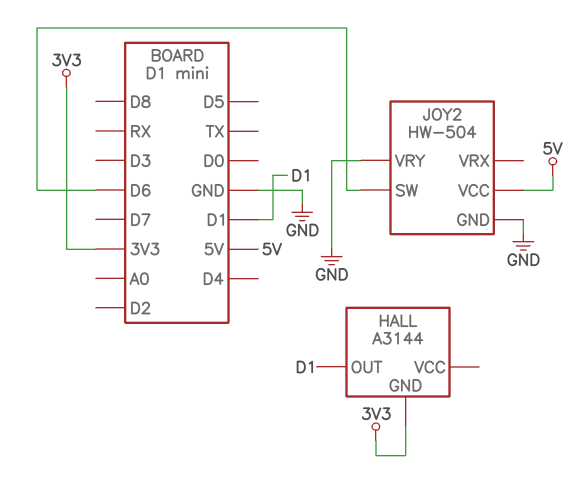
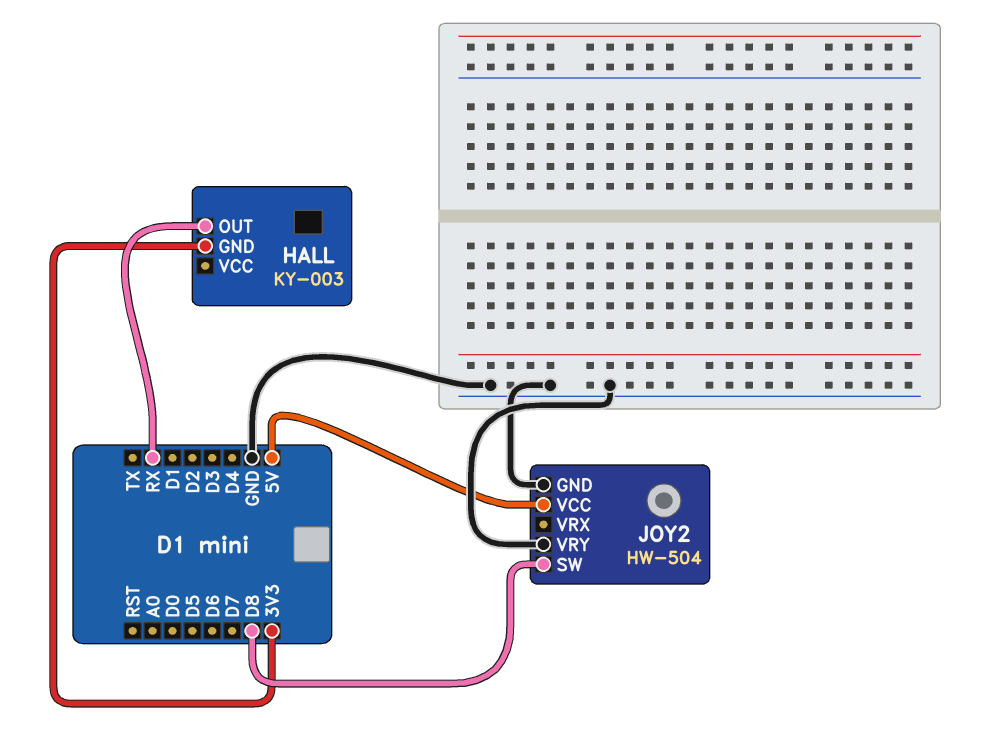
HALL: A3144 -> KY-003
HALL pin OUT: D1 -> RX
JOY2 pin SW: D6 -> D8

